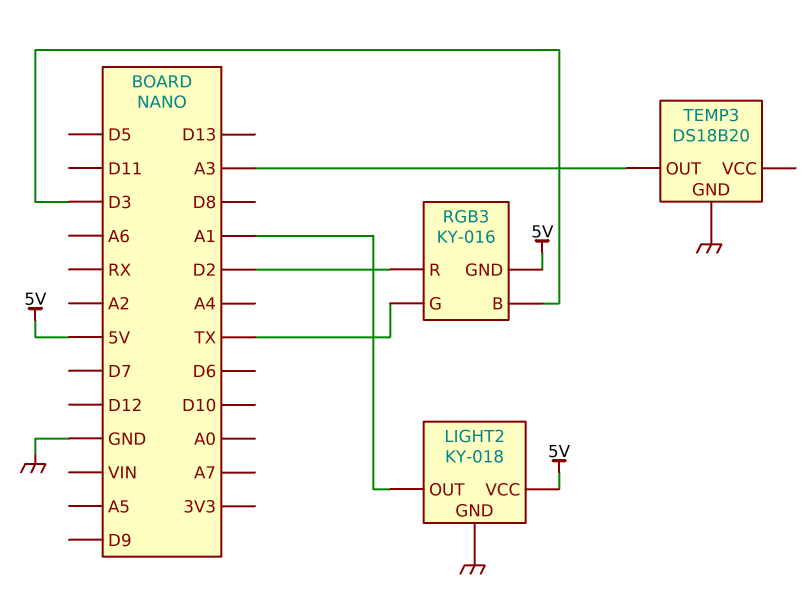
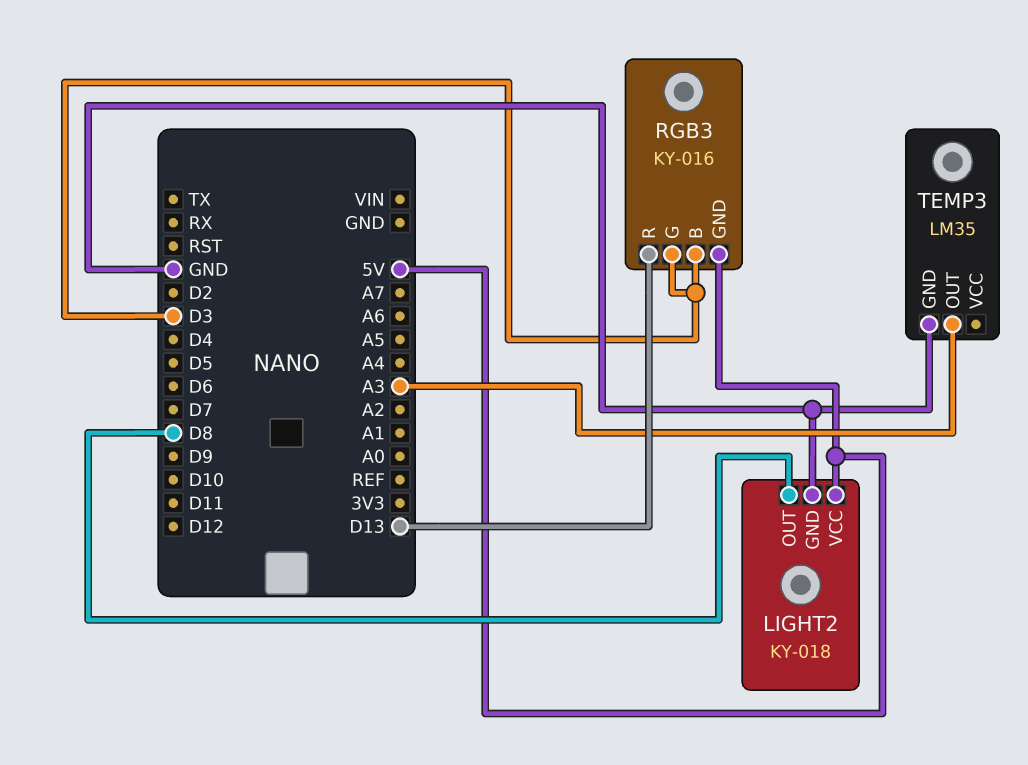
LIGHT2 pin OUT: A1 -> D8
RGB3 pin G: TX -> D3
RGB3 pin R: D2 -> D13
TEMP3: DS18B20 -> LM35

